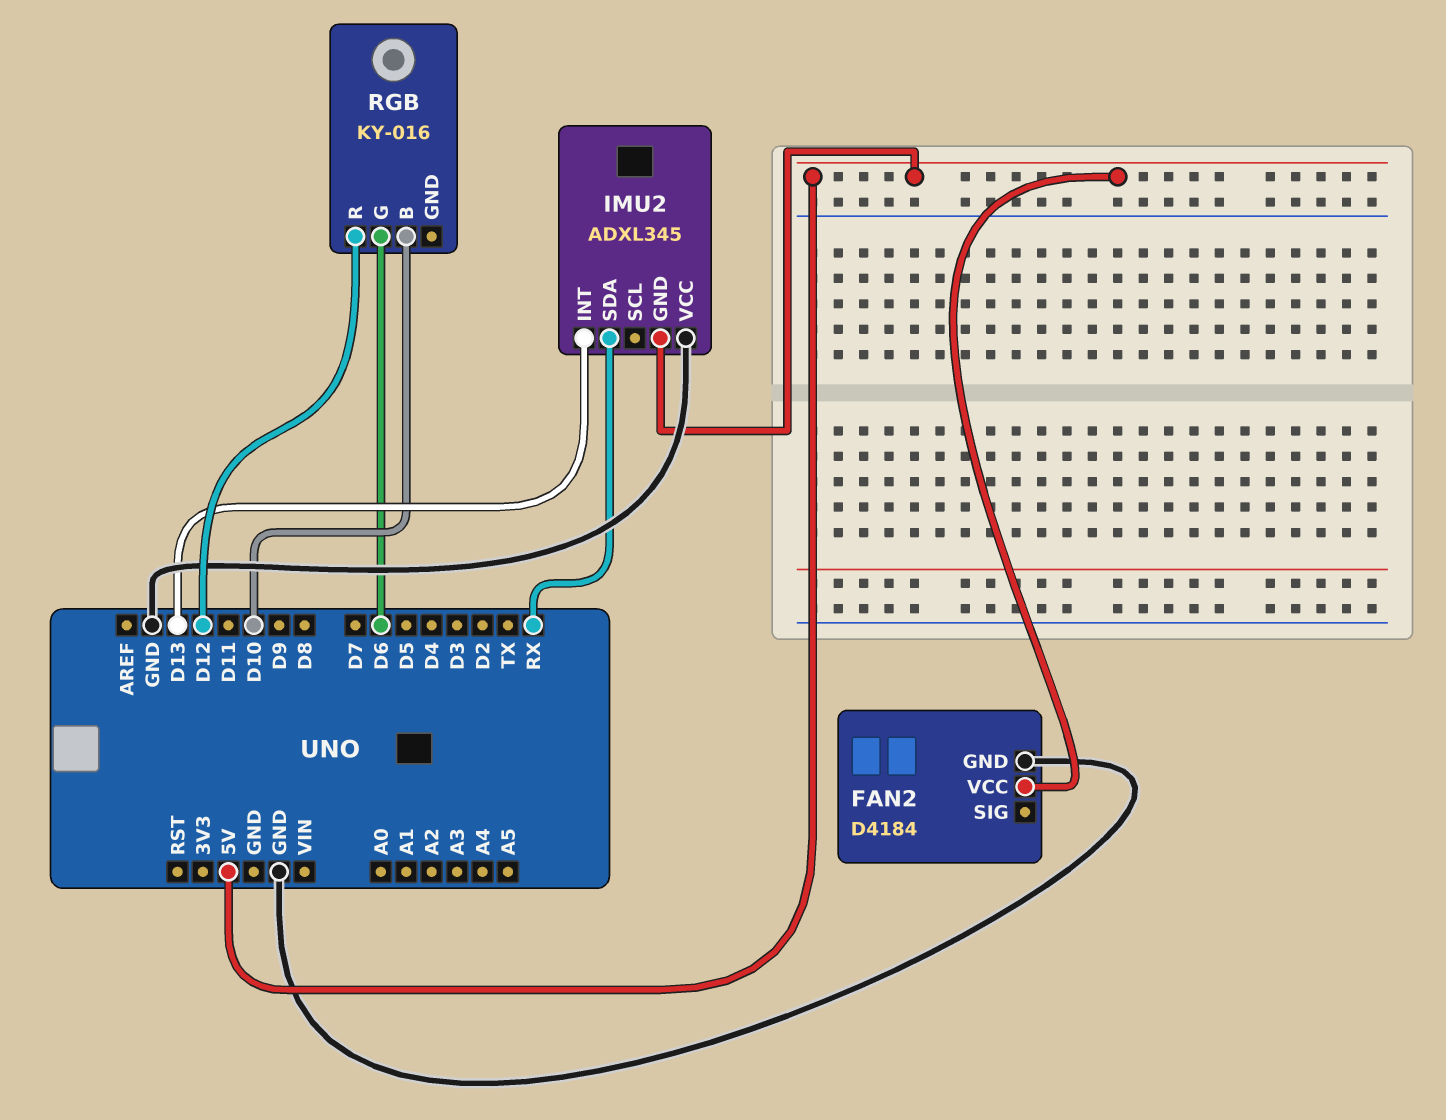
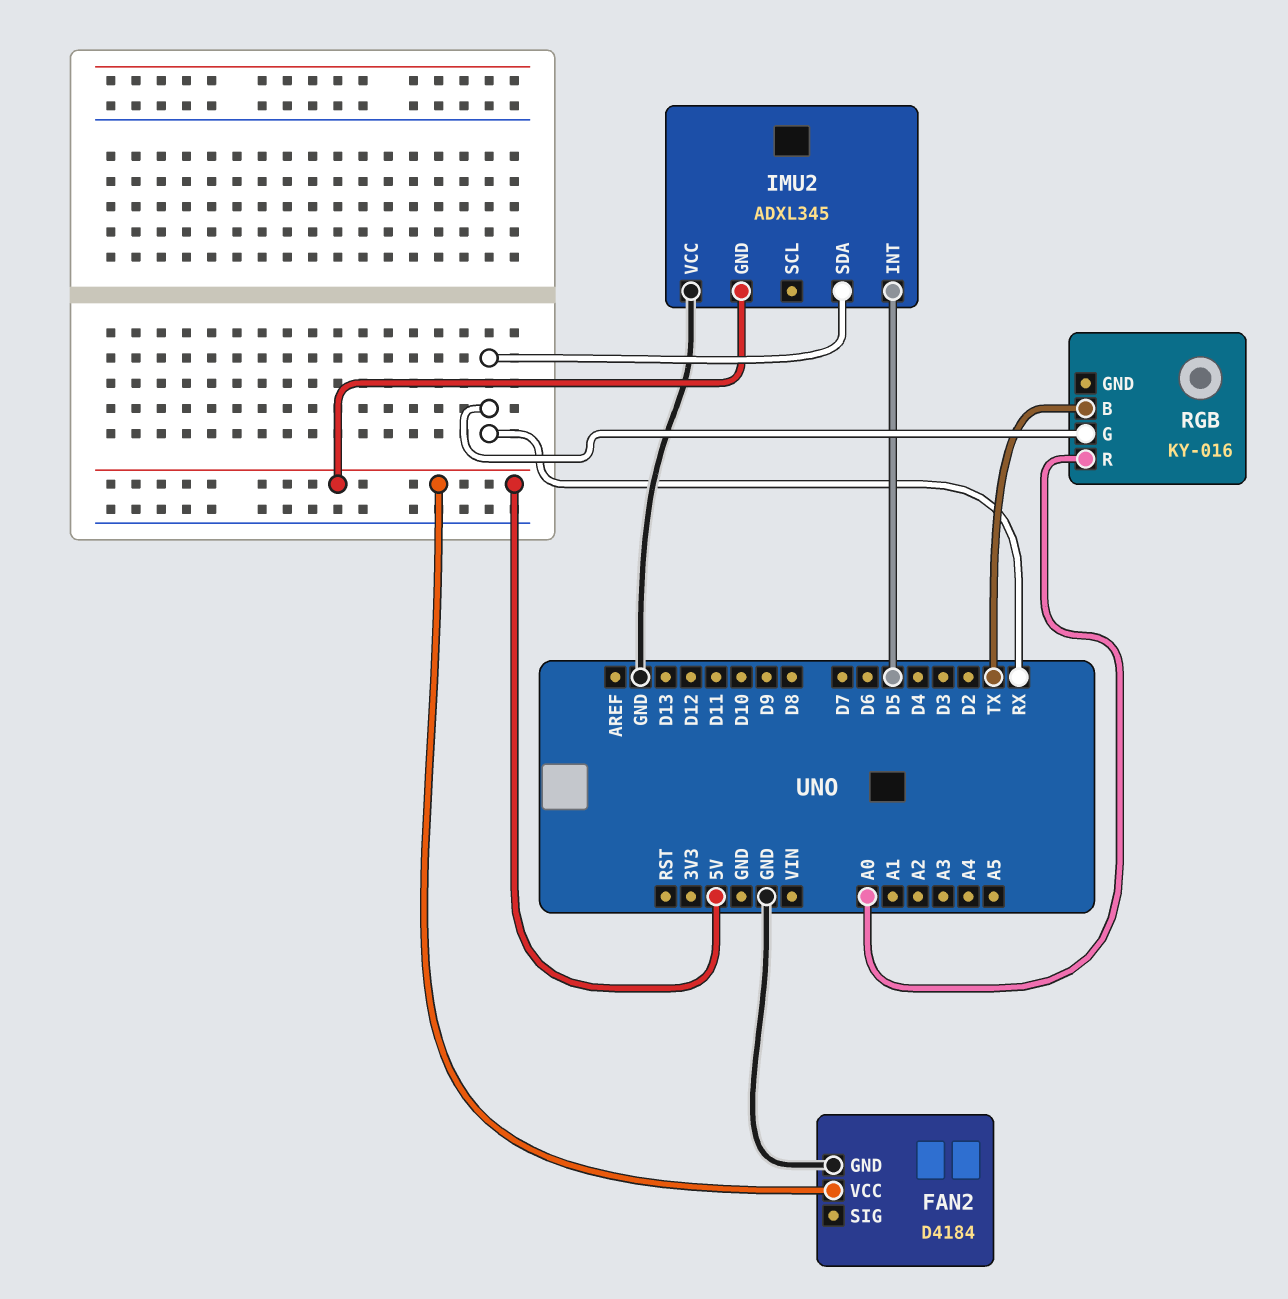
IMU2 pin INT: D13 -> D5
RGB pin B: D10 -> TX
RGB pin G: D6 -> RX
RGB pin R: D12 -> A0

